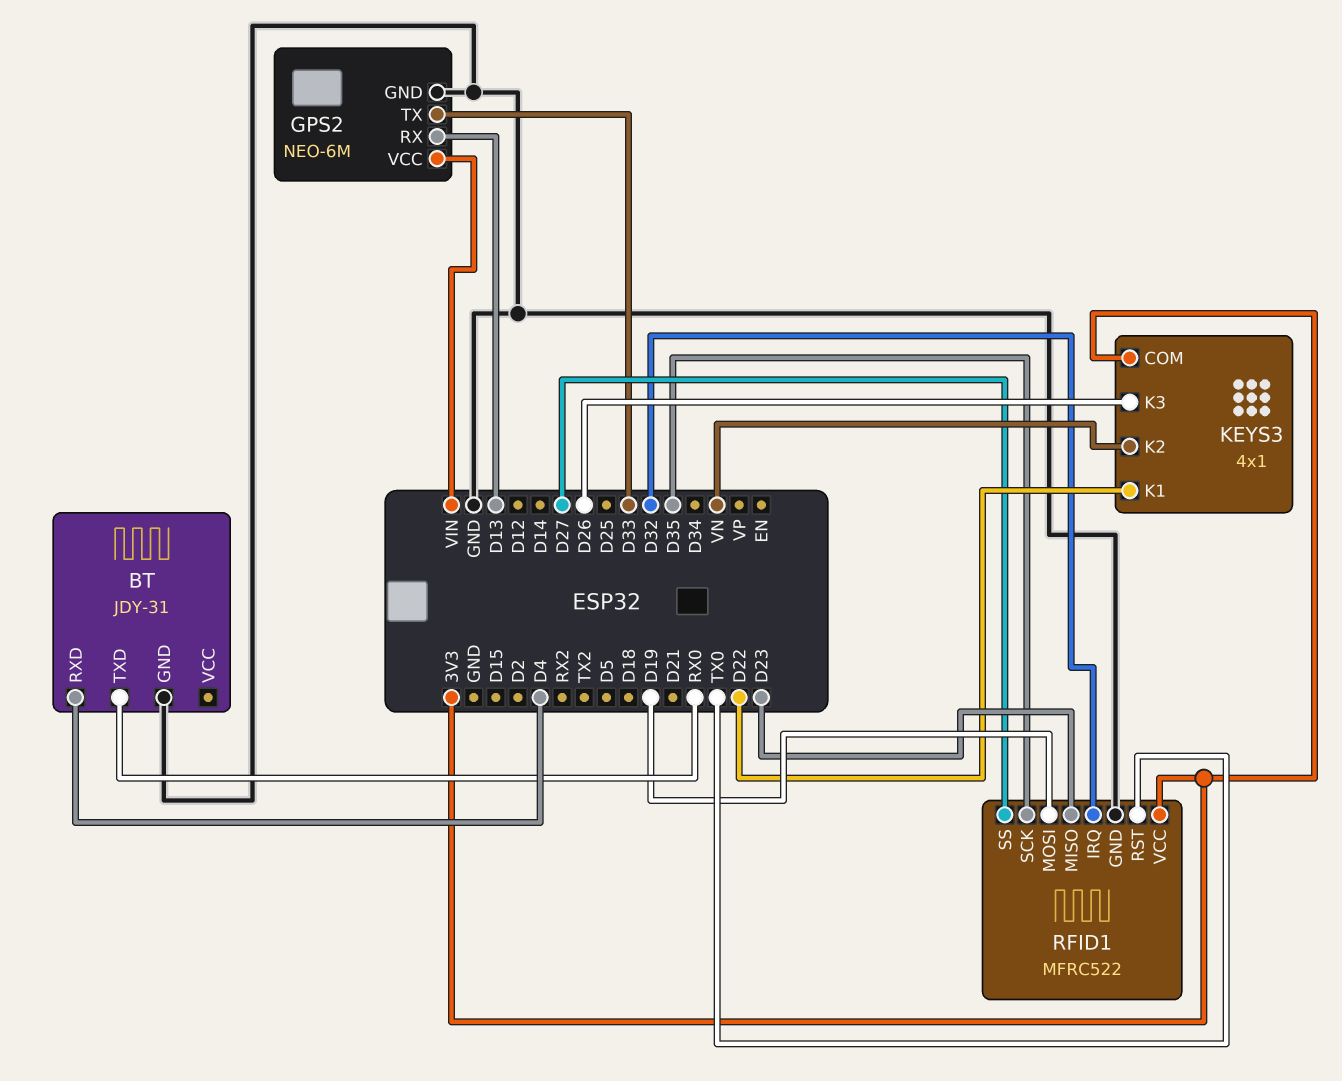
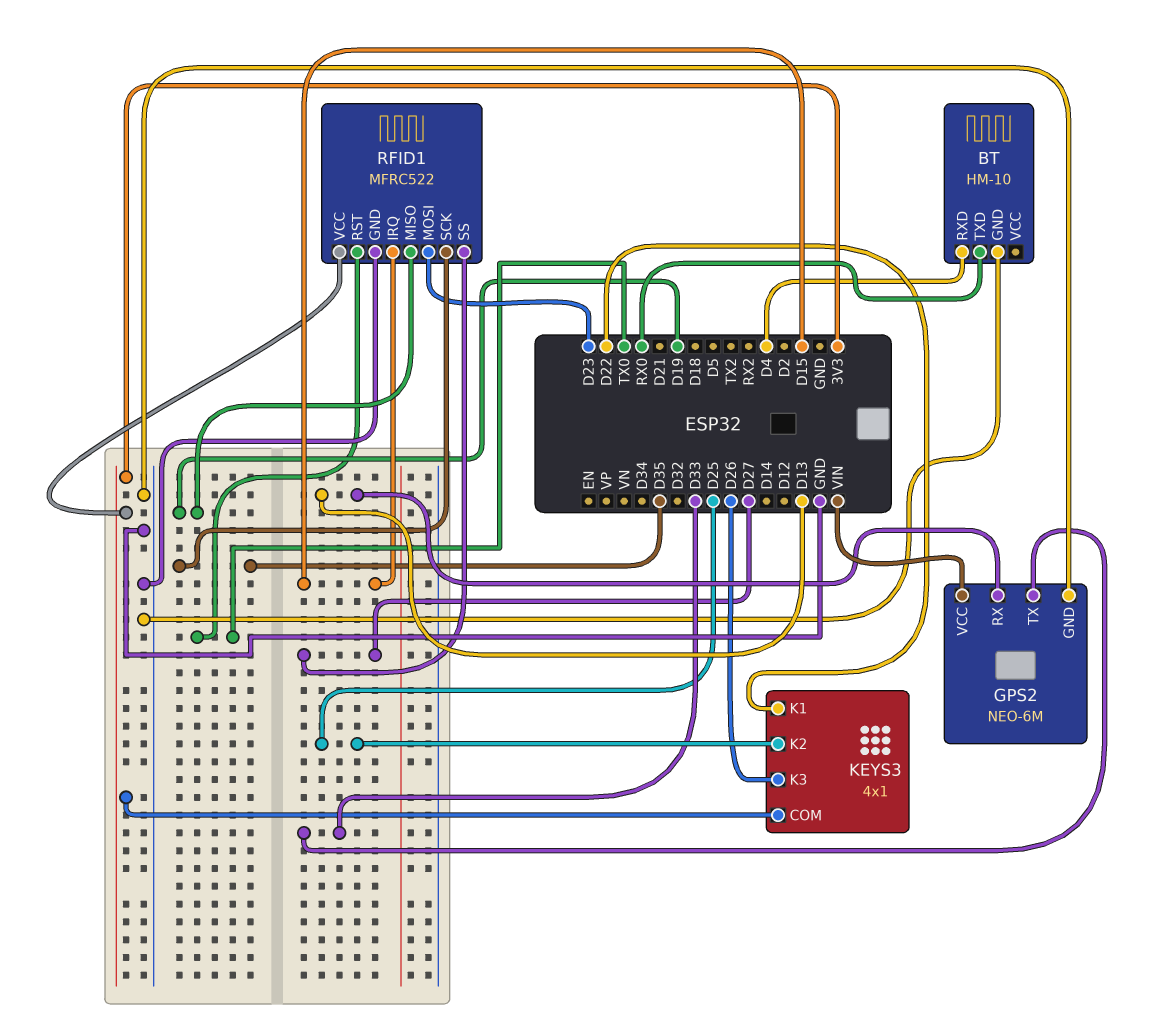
BT: JDY-31 -> HM-10
KEYS3 pin K2: VN -> D25
RFID1 pin IRQ: D32 -> D15
RFID1 pin MISO: D23 -> D19
RFID1 pin MOSI: D19 -> D23

